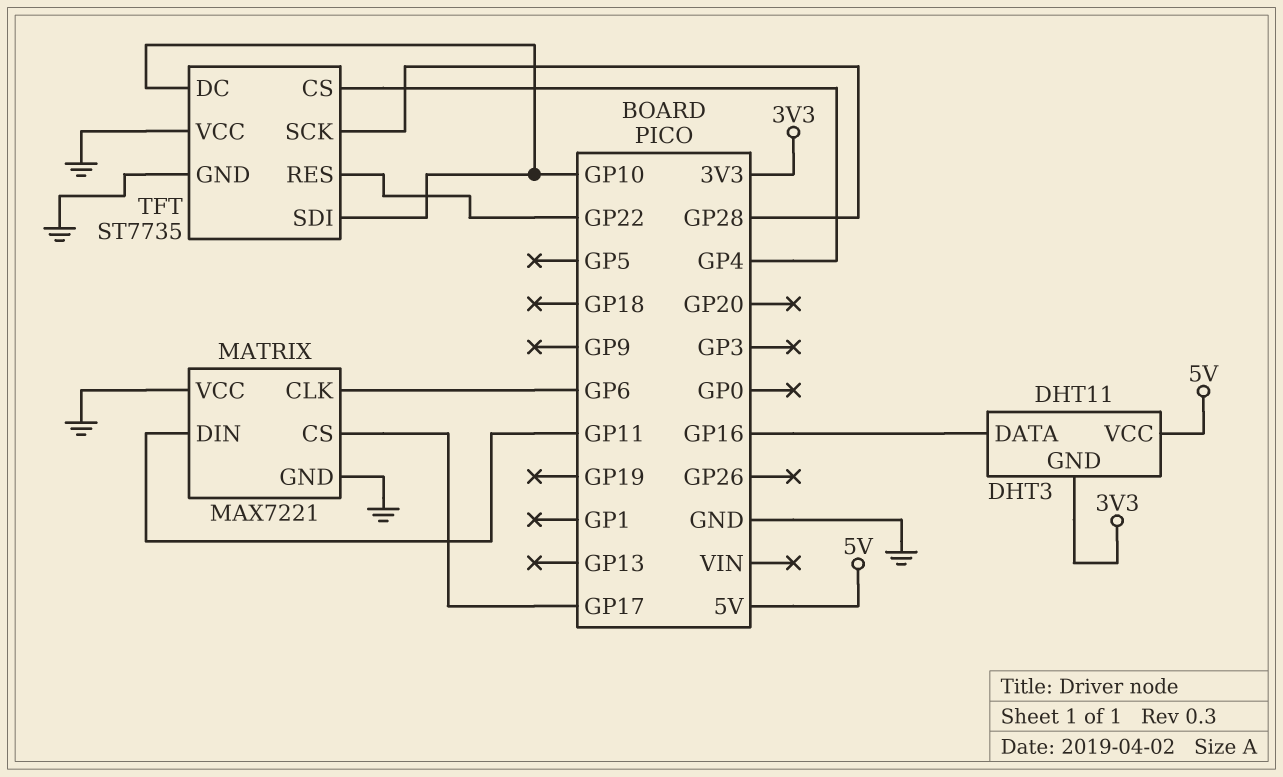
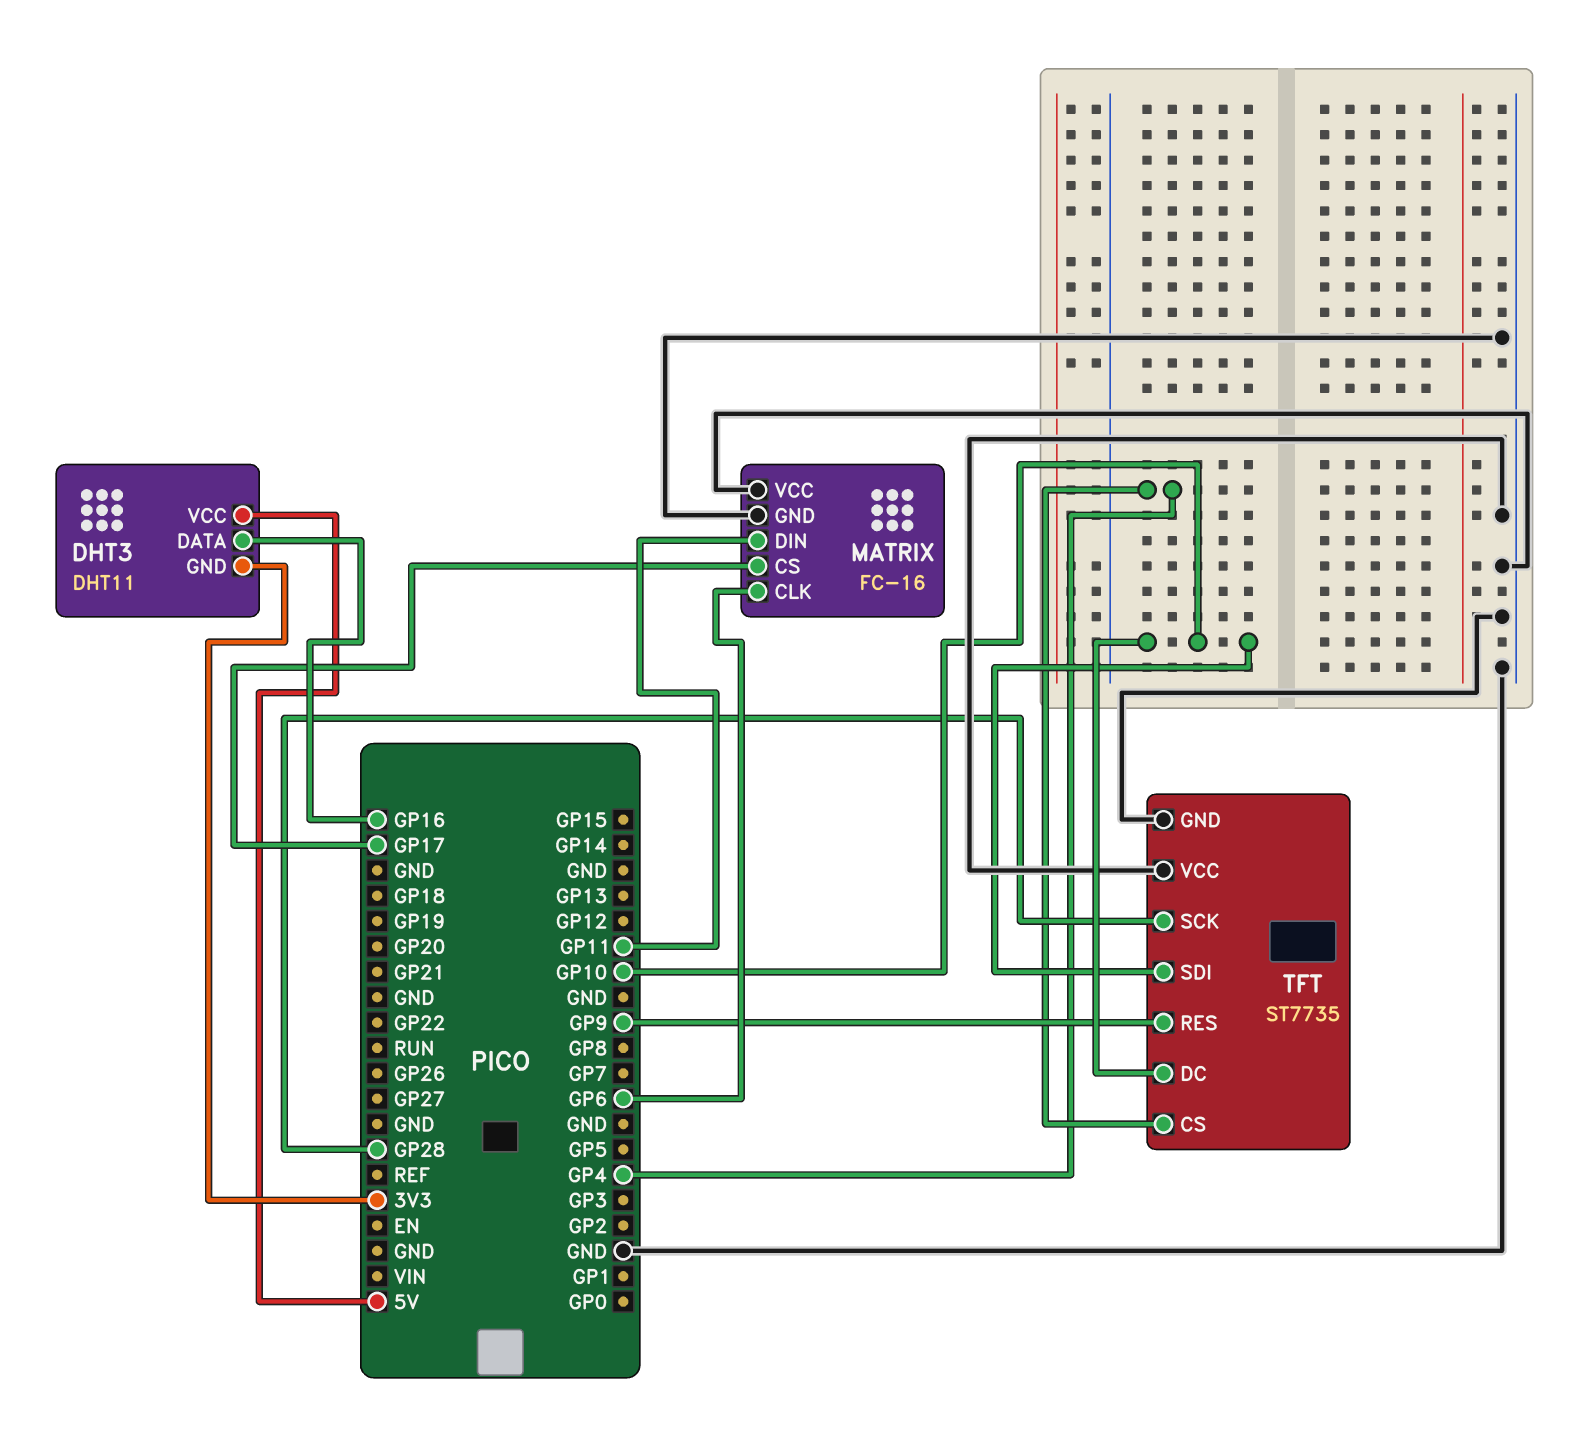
MATRIX: MAX7221 -> FC-16
TFT pin RES: GP22 -> GP9

